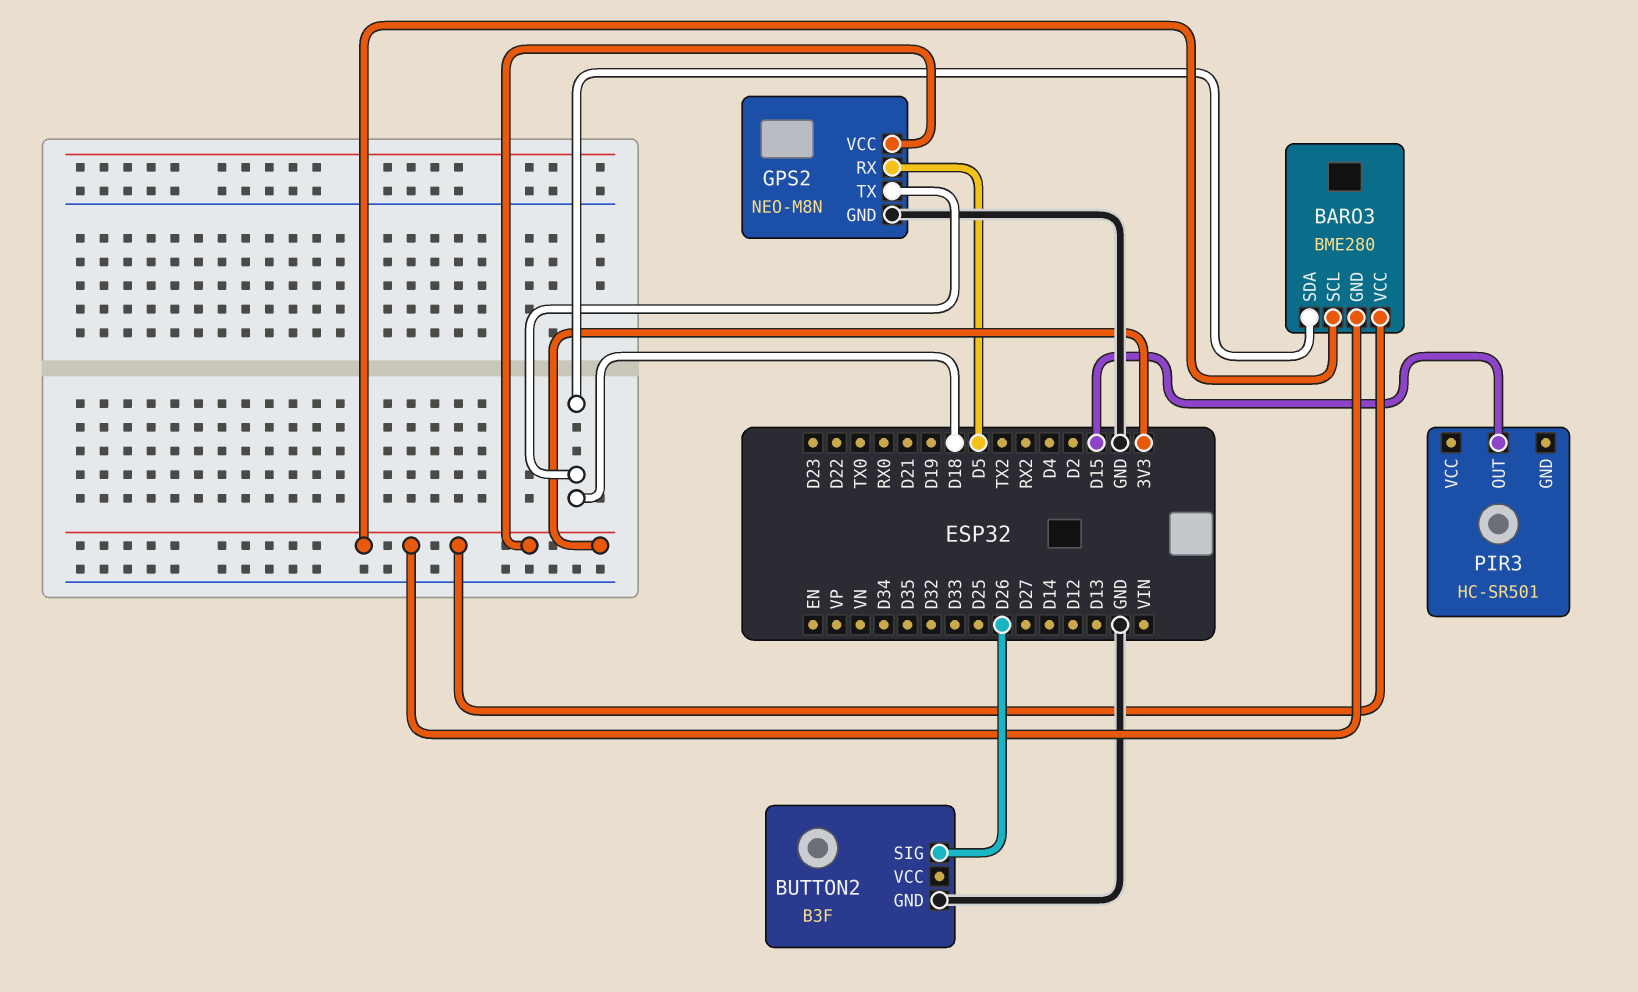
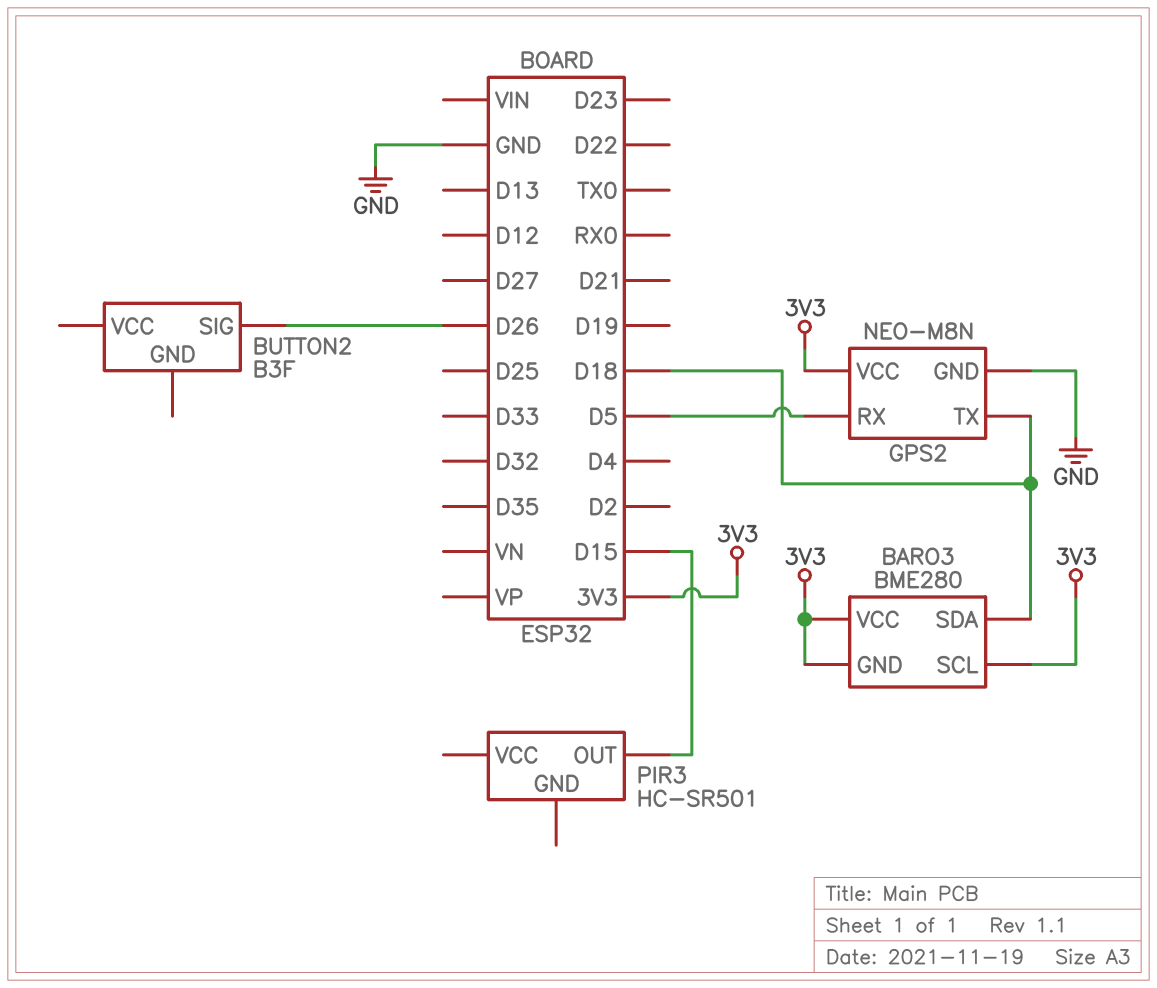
BUTTON2 pin GND: GND -> none

